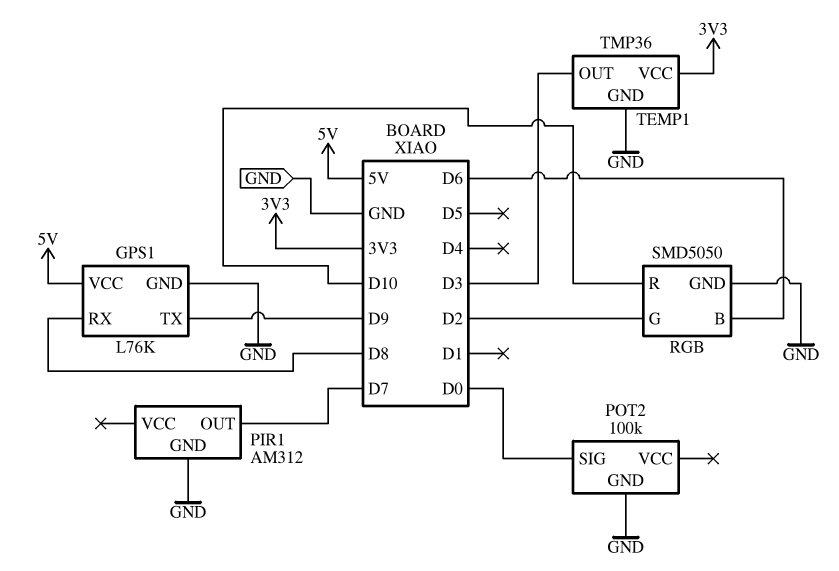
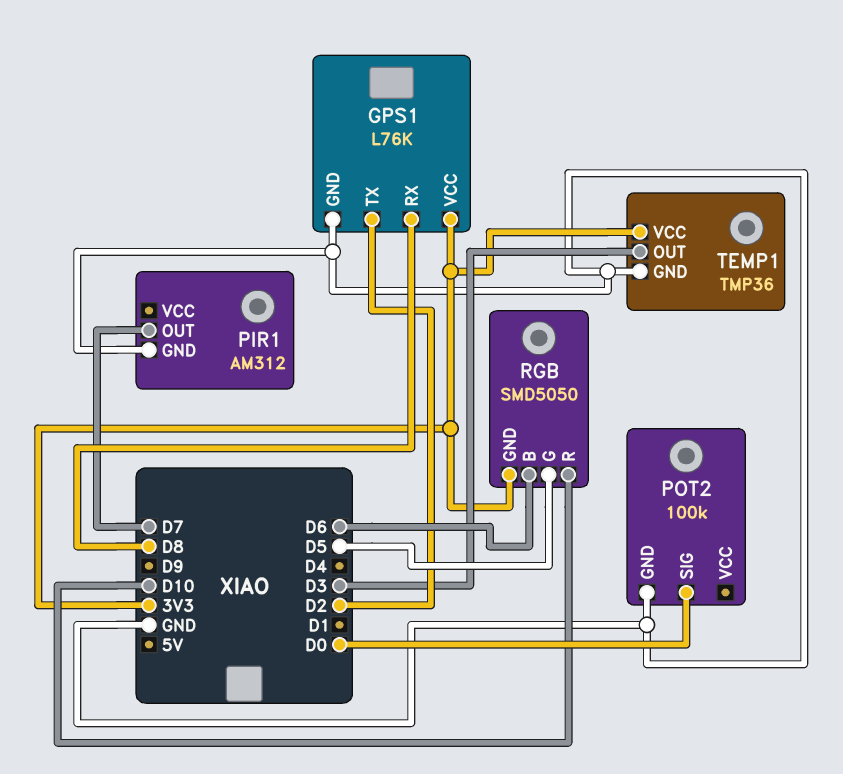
GPS1 pin TX: D9 -> D2
GPS1 pin VCC: 5V -> 3V3
RGB pin G: D2 -> D5
RGB pin GND: GND -> 3V3

